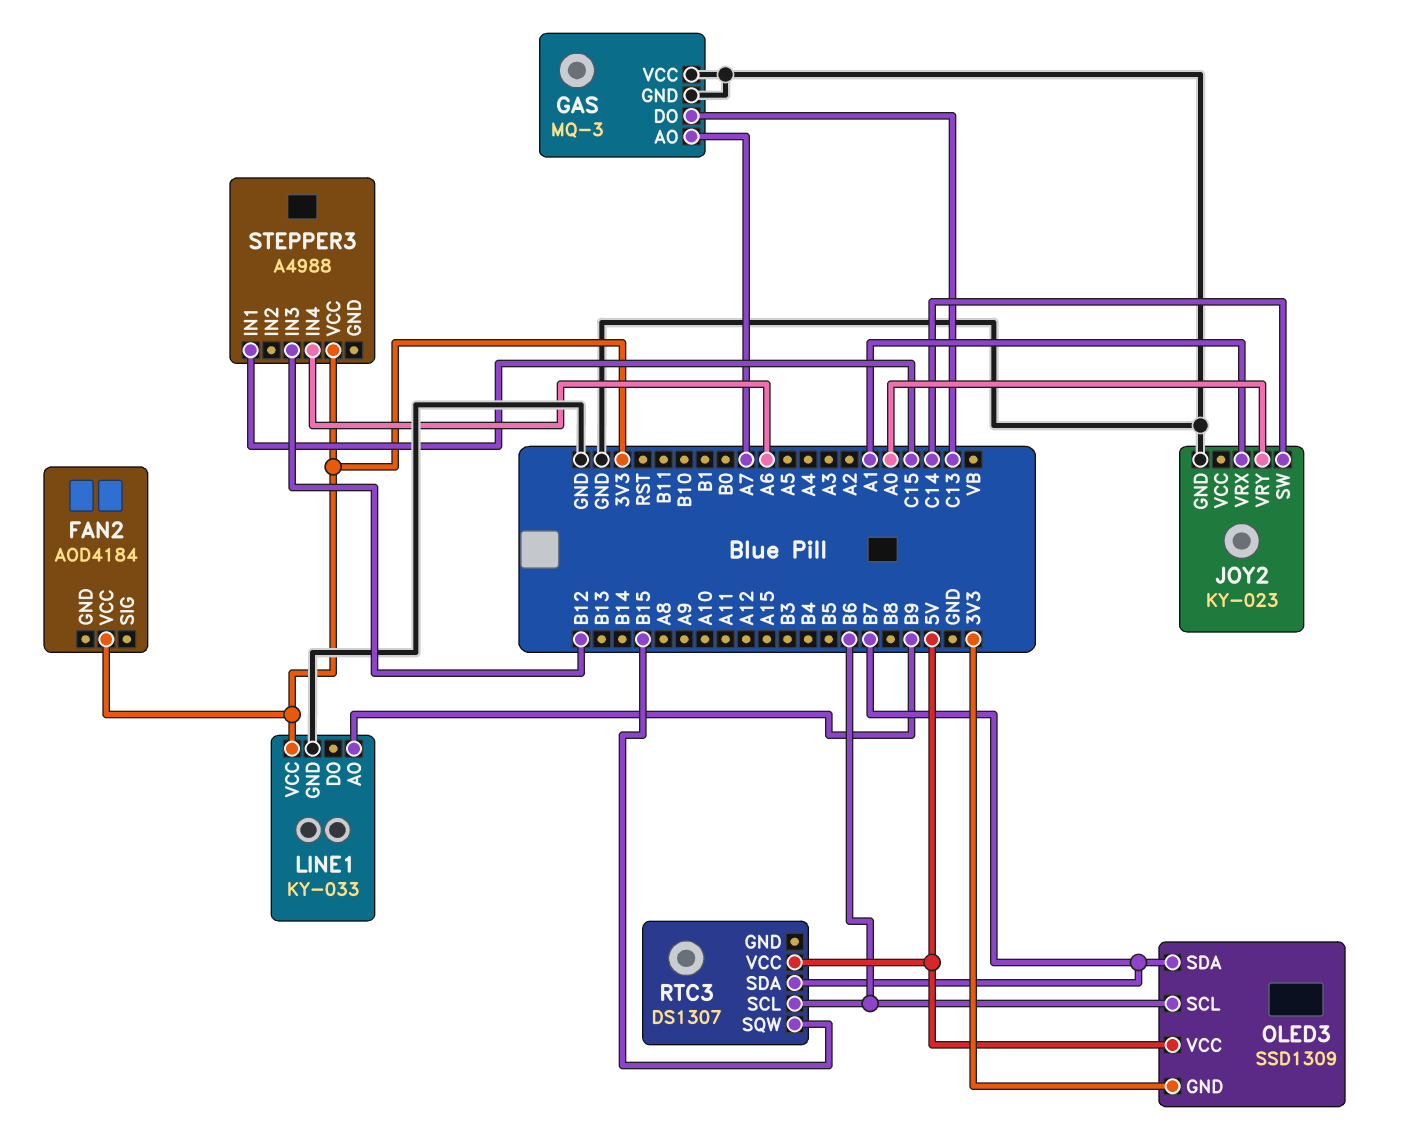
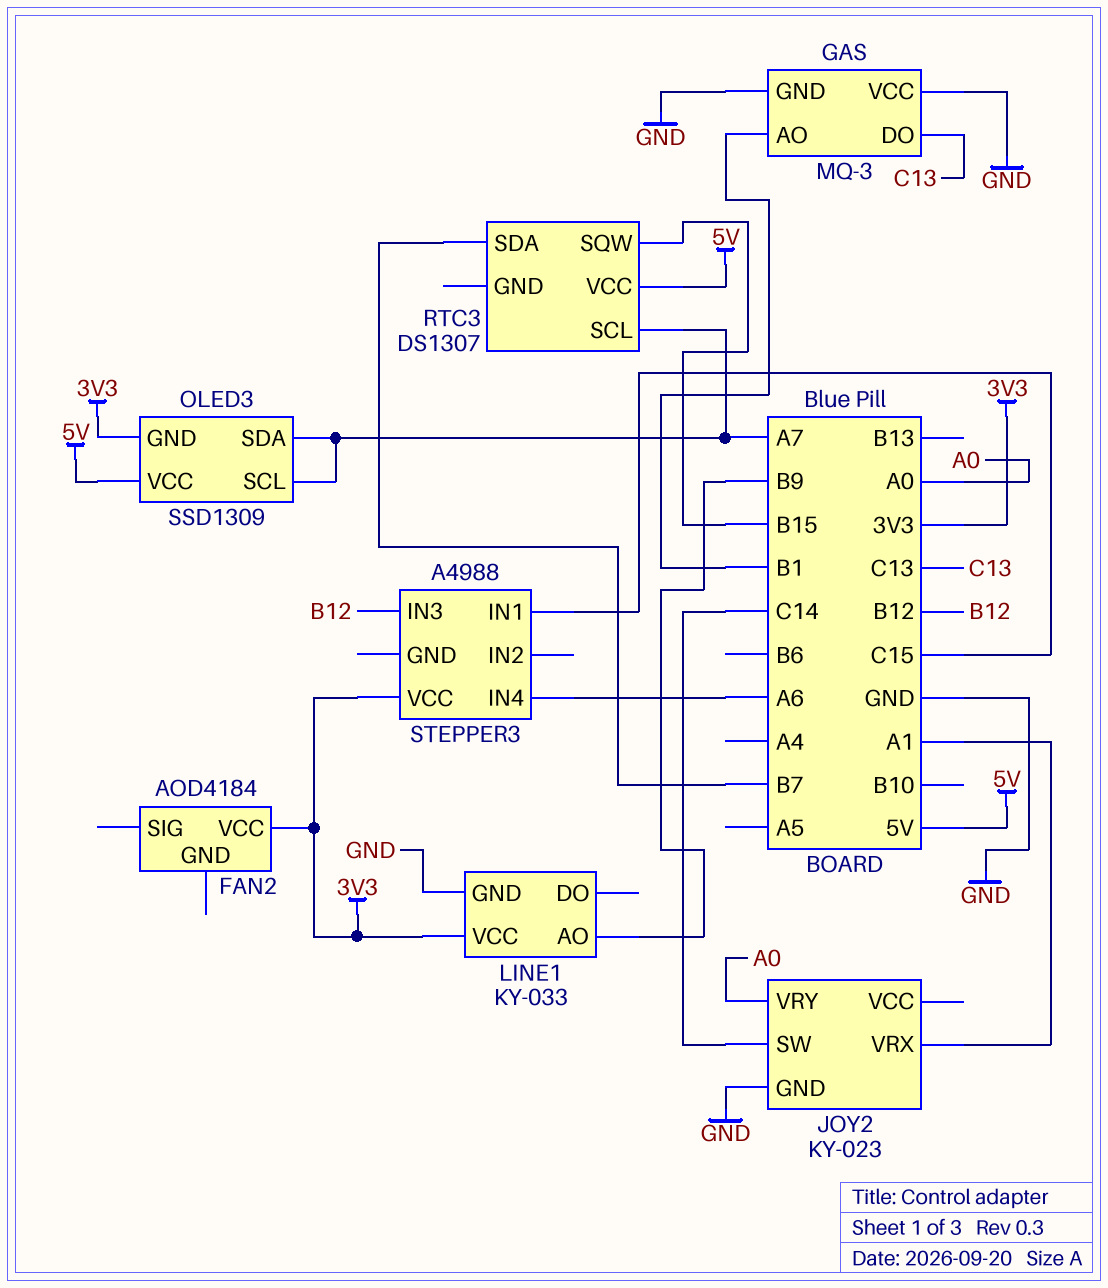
GAS pin AO: A7 -> B1
OLED3 pin SCL: B6 -> A7
OLED3 pin SDA: B7 -> A7
RTC3 pin SCL: B6 -> A7

